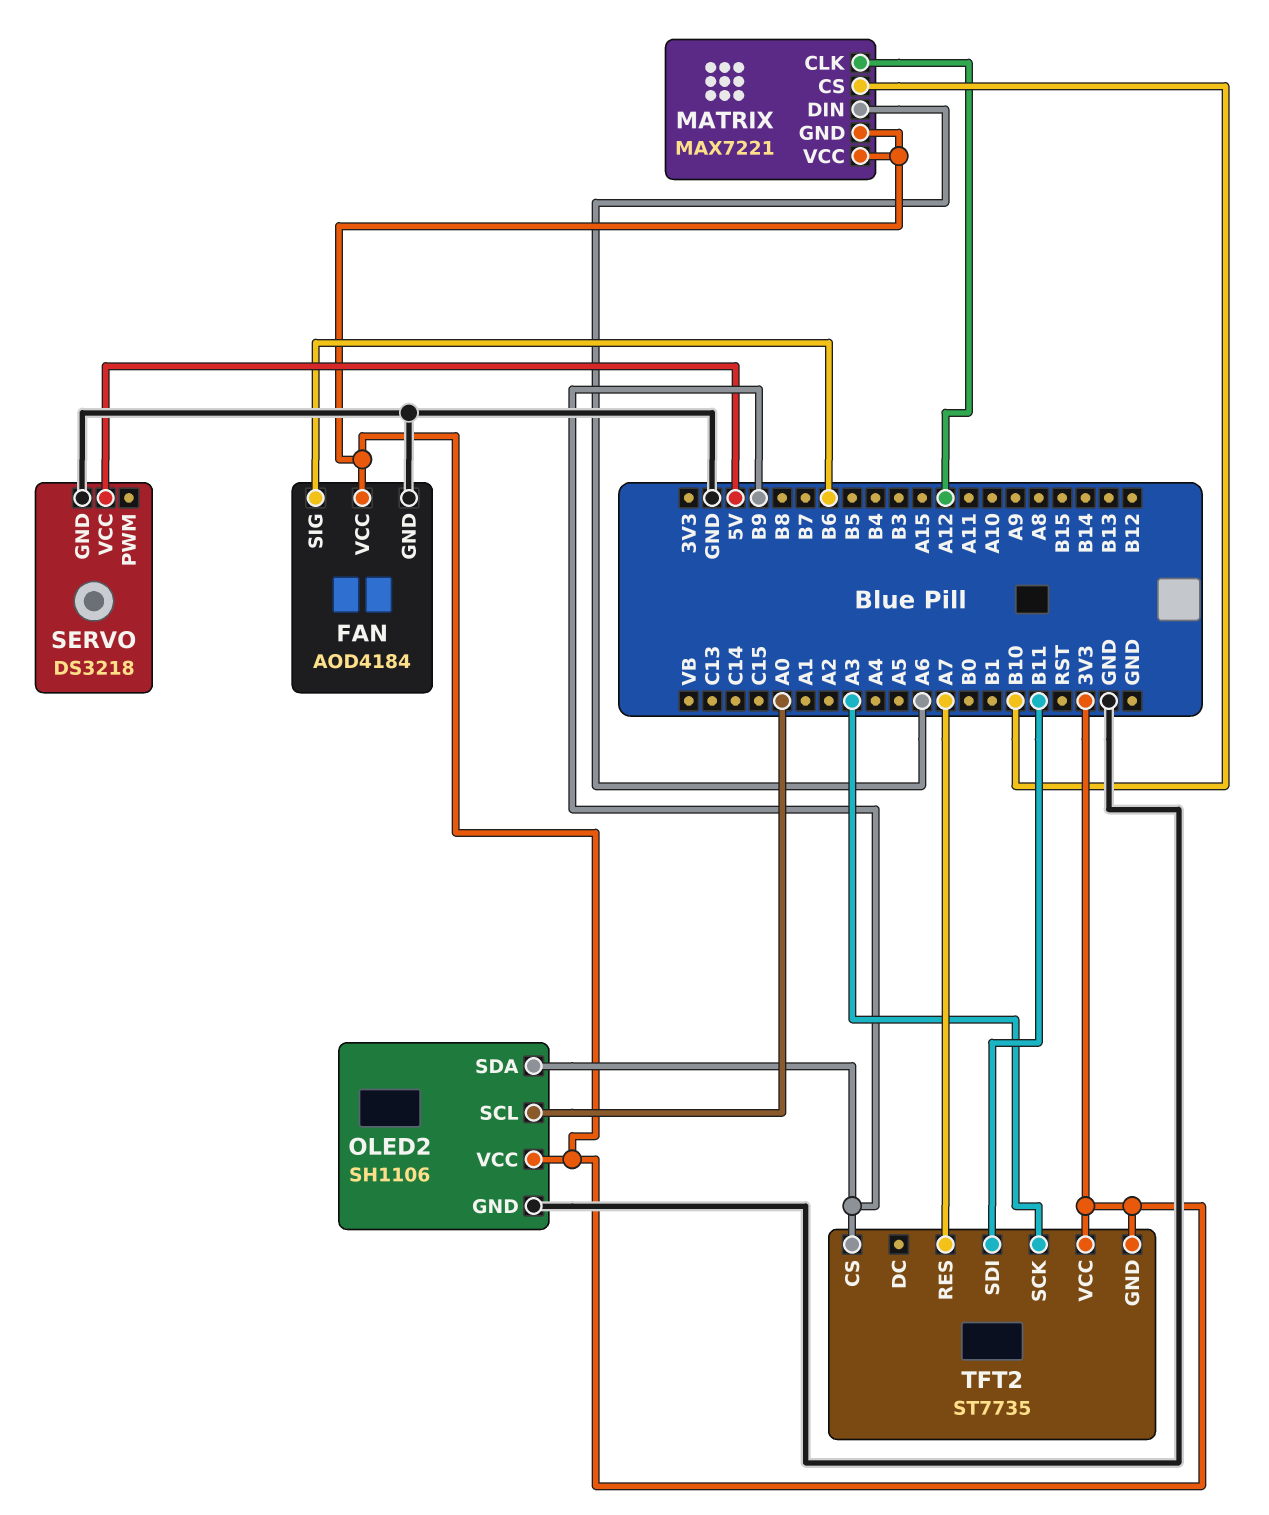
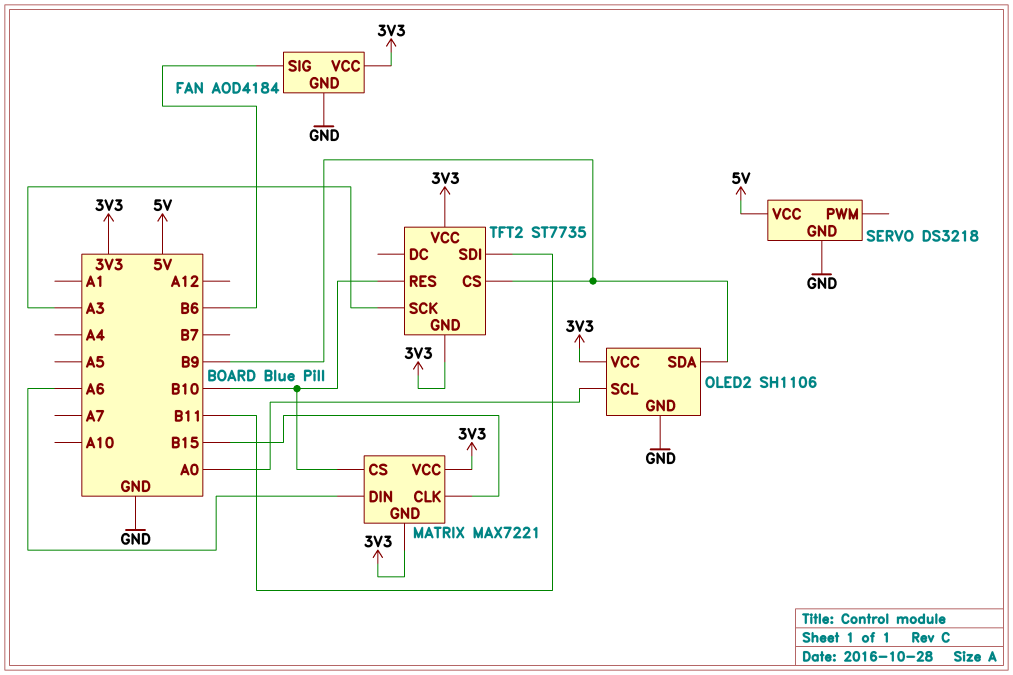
MATRIX pin CLK: A12 -> B15
TFT2 pin RES: A7 -> B10

